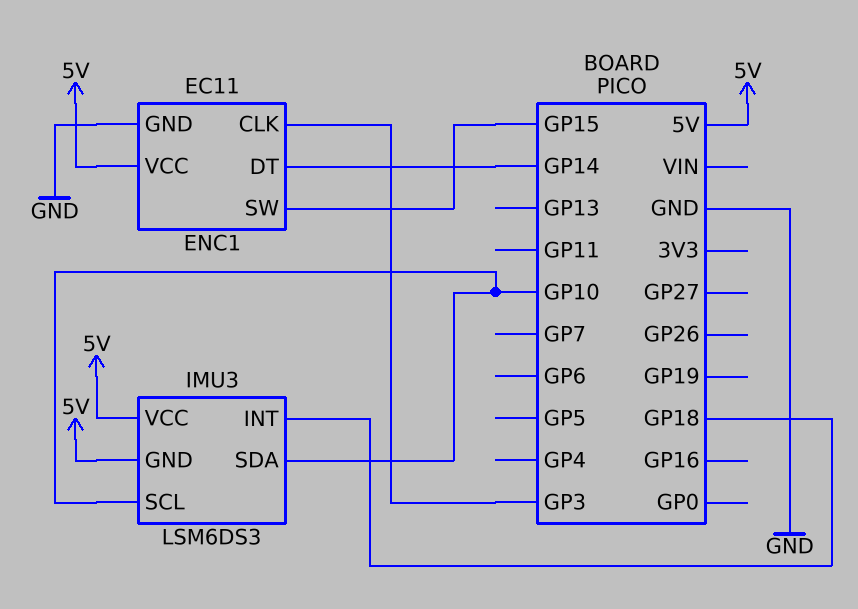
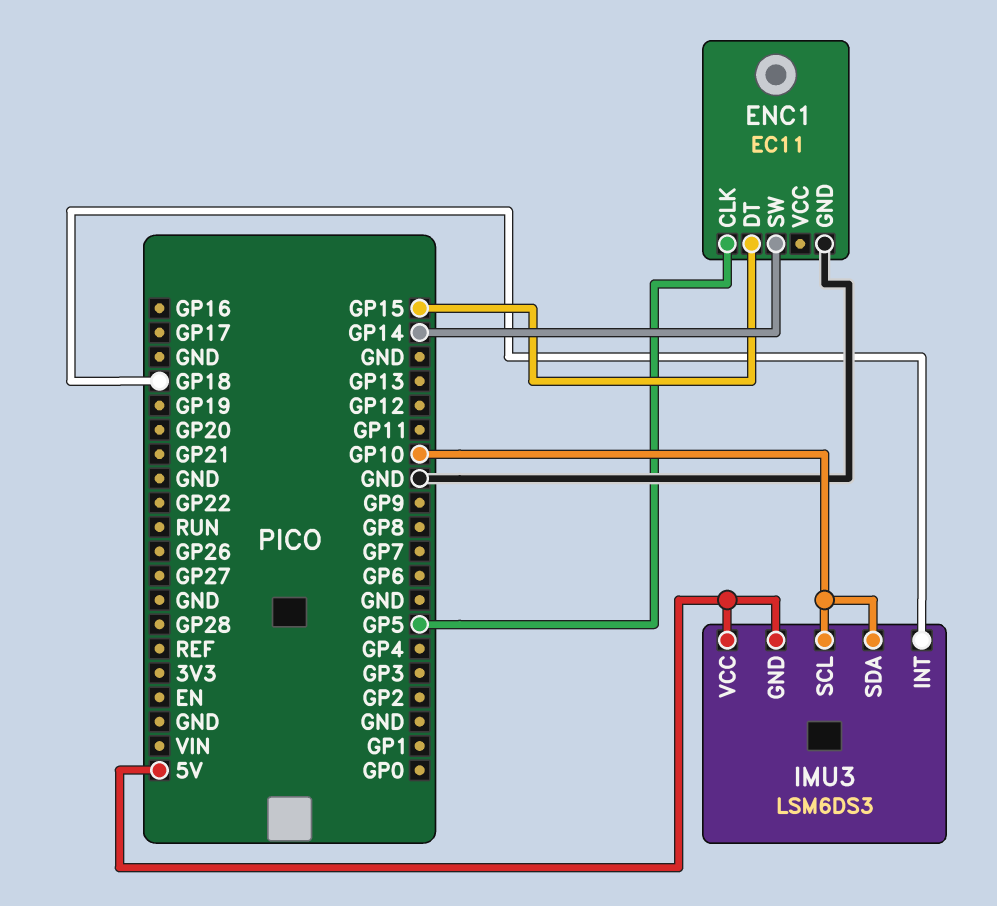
ENC1 pin CLK: GP3 -> GP5
ENC1 pin DT: GP14 -> GP15
ENC1 pin SW: GP15 -> GP14
ENC1 pin VCC: 5V -> none

